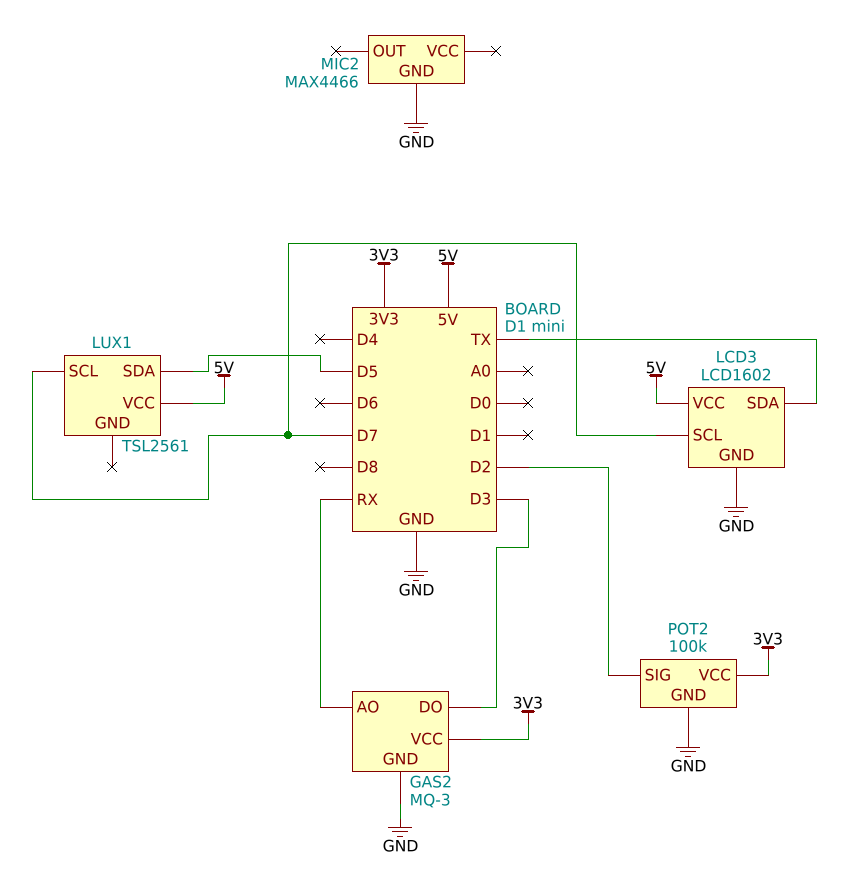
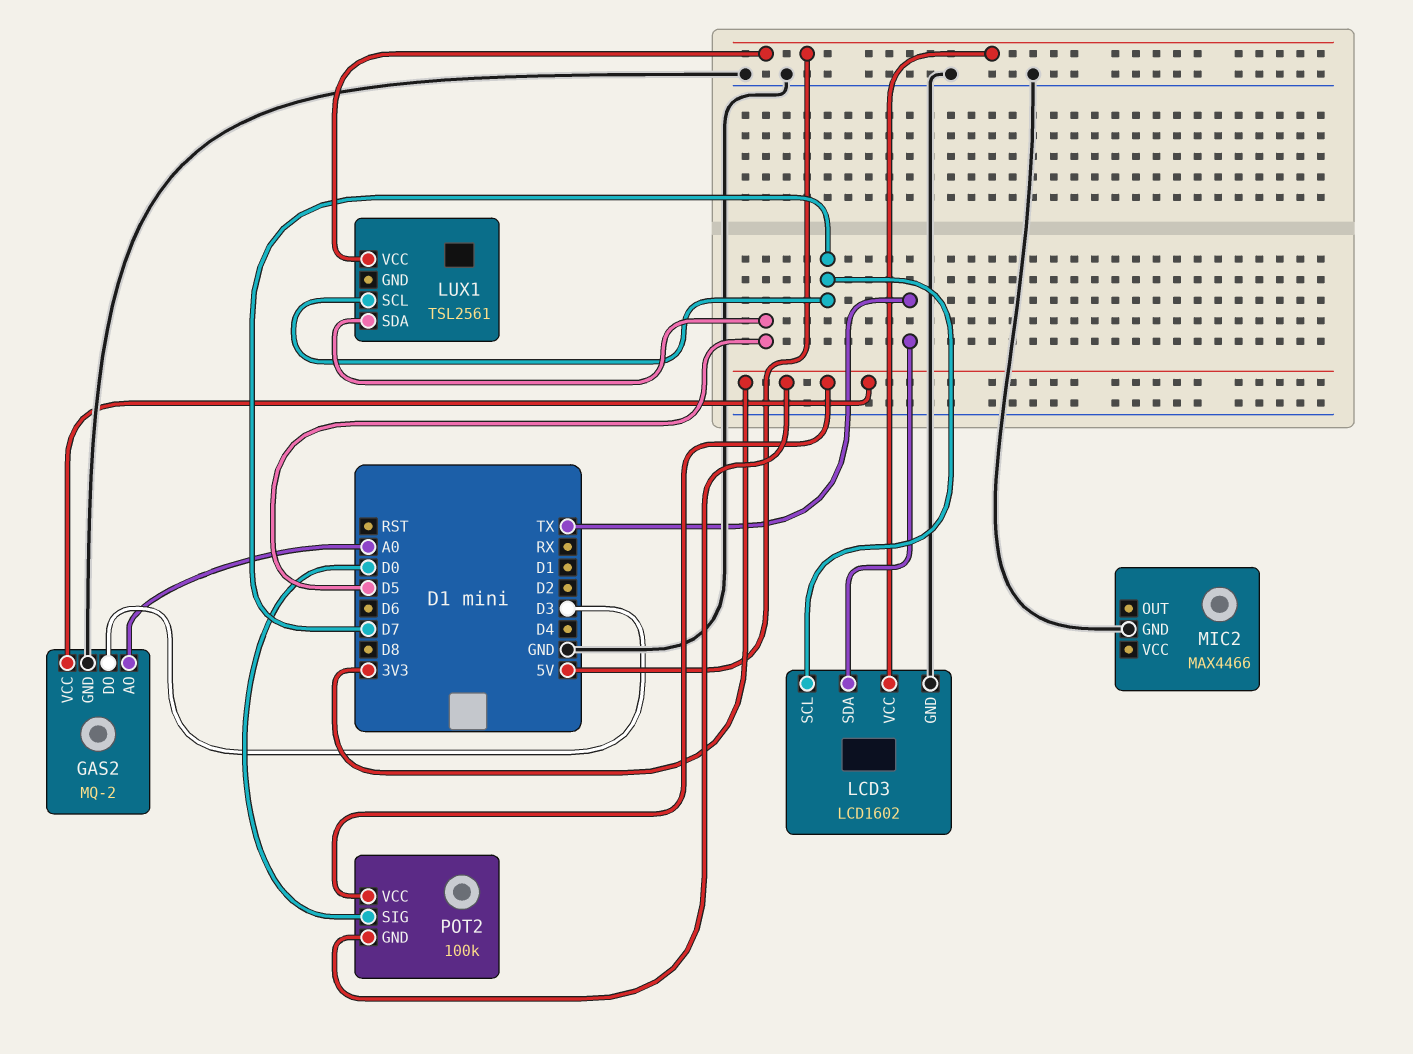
GAS2: MQ-3 -> MQ-2
GAS2 pin AO: RX -> A0
POT2 pin GND: GND -> 3V3
POT2 pin SIG: D2 -> D0

